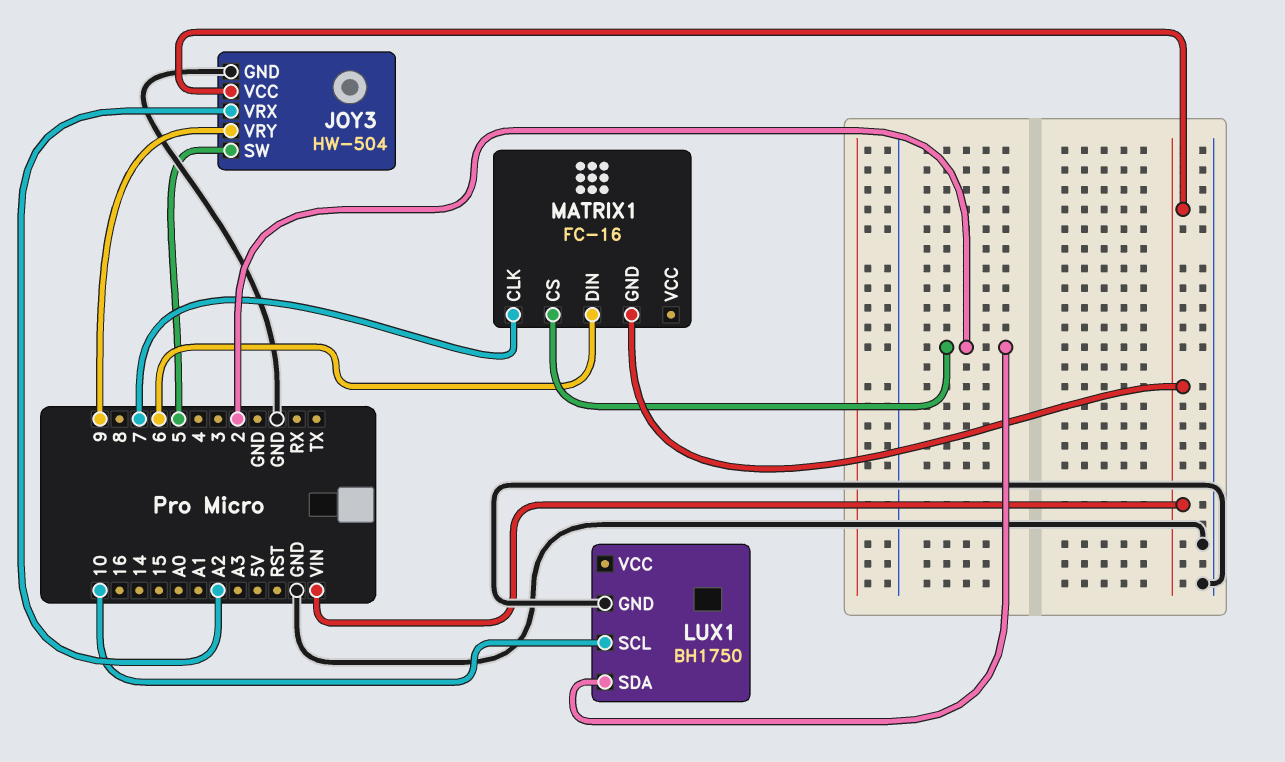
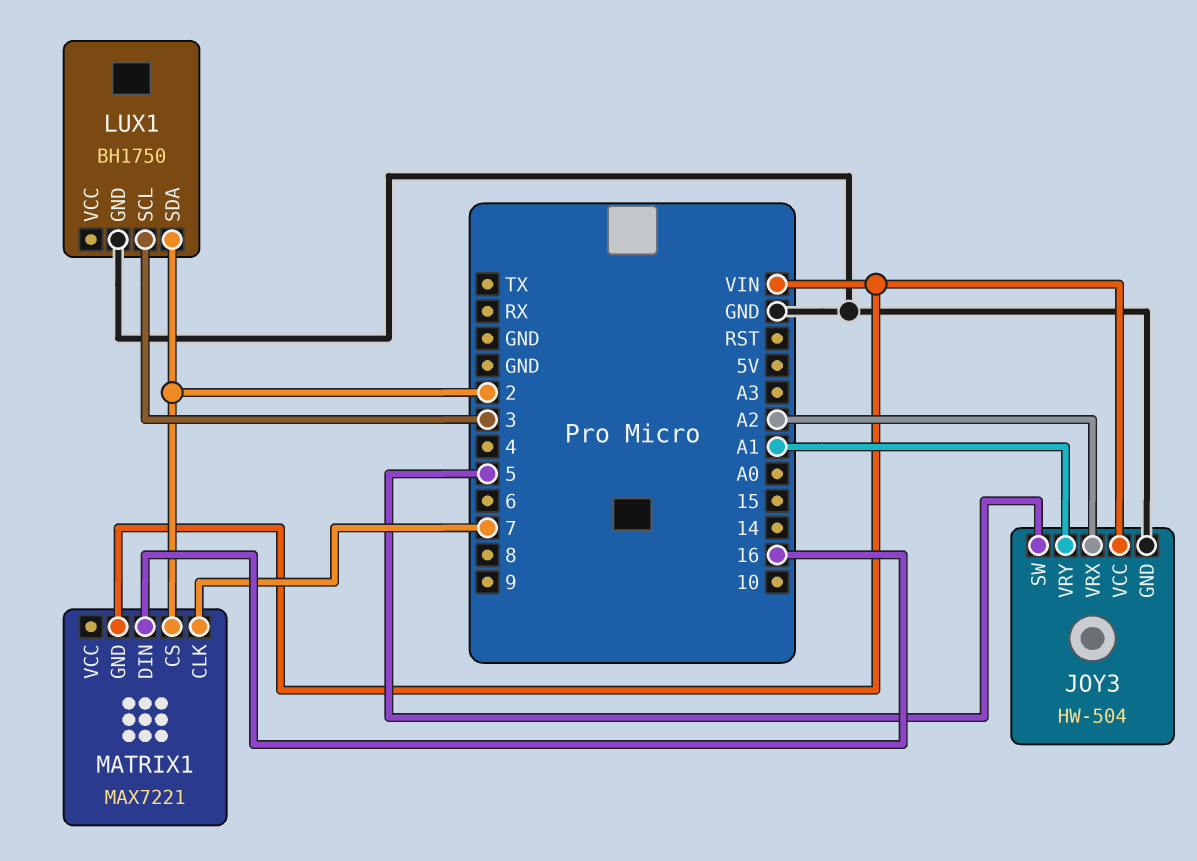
JOY3 pin VRY: 9 -> A1
LUX1 pin SCL: 10 -> 3
MATRIX1: FC-16 -> MAX7221
MATRIX1 pin DIN: 6 -> 16

